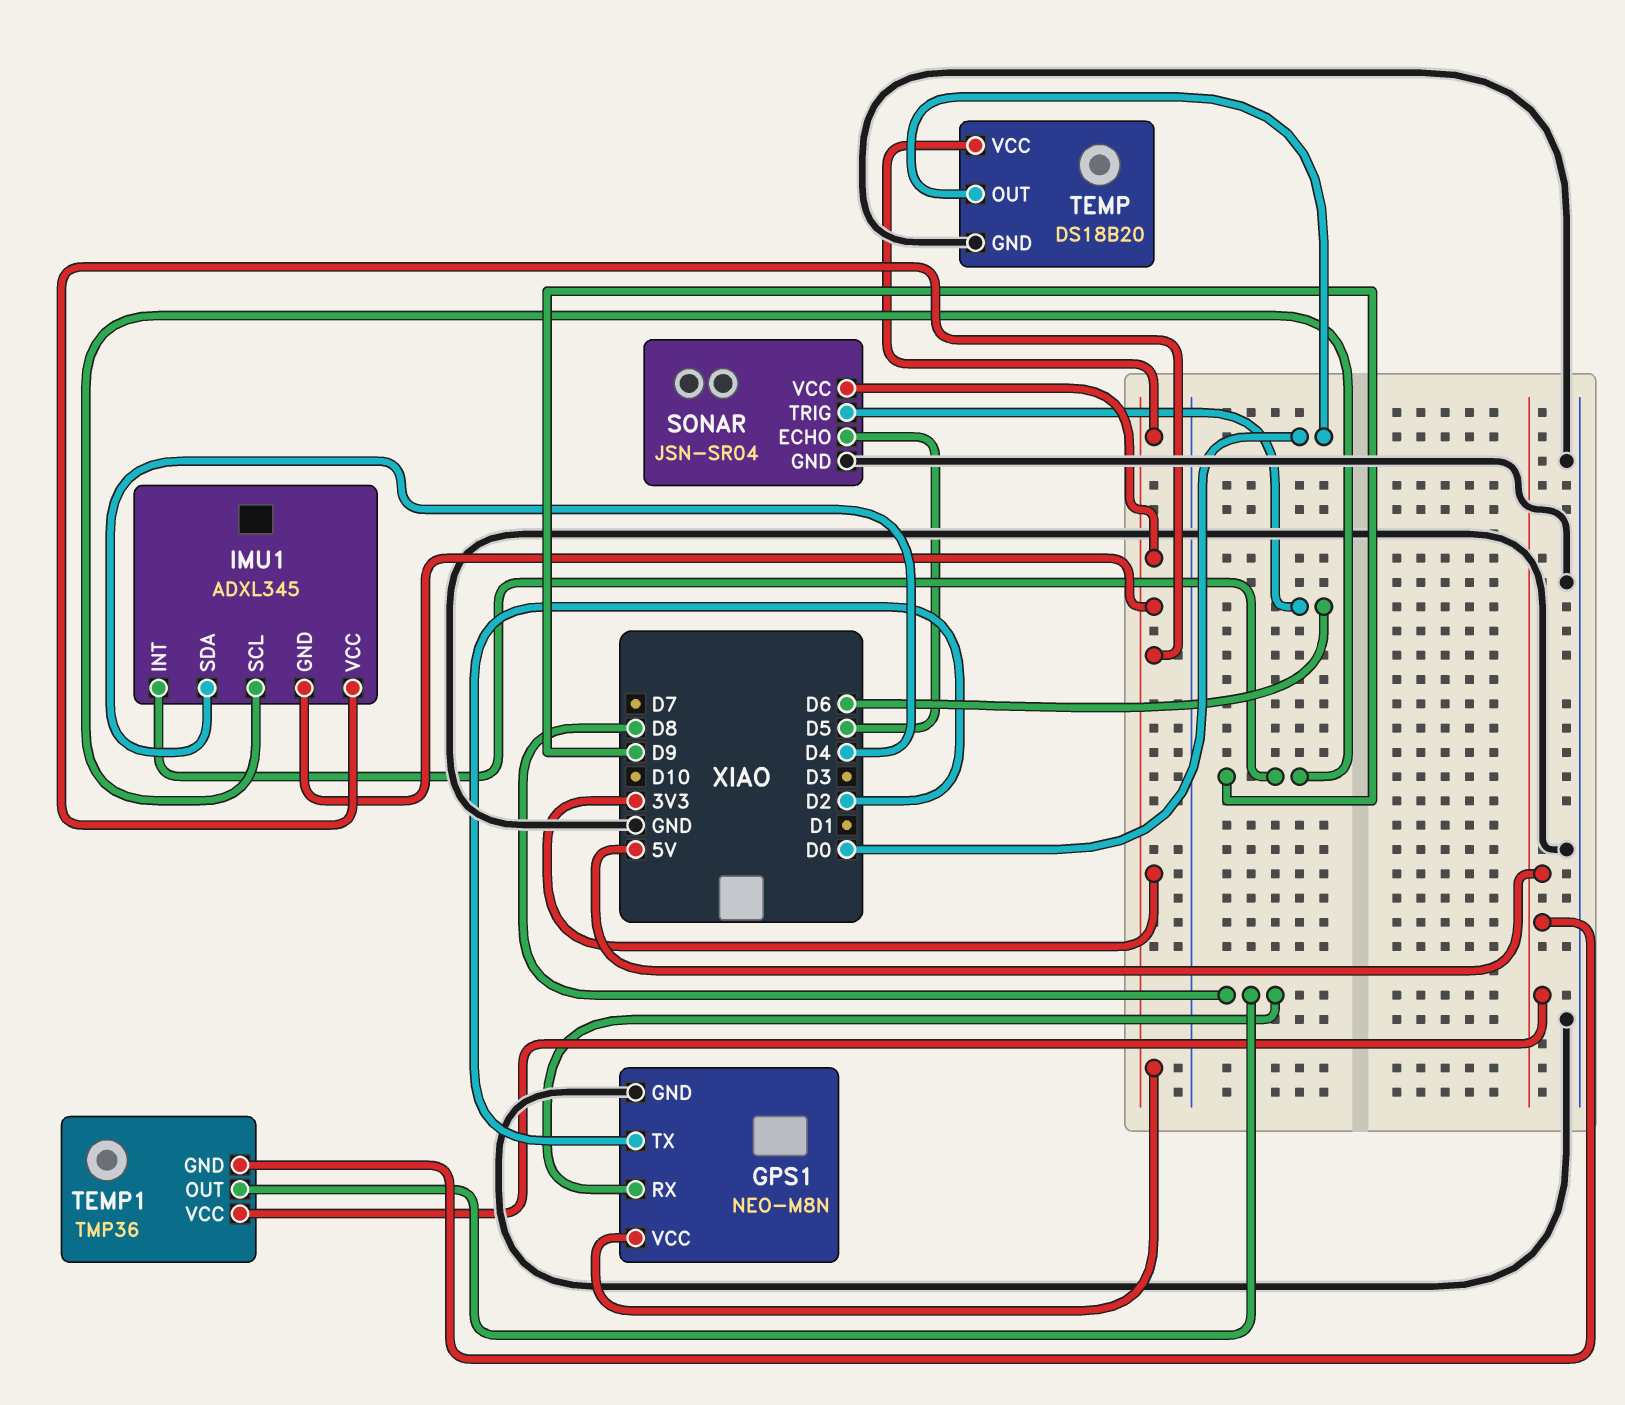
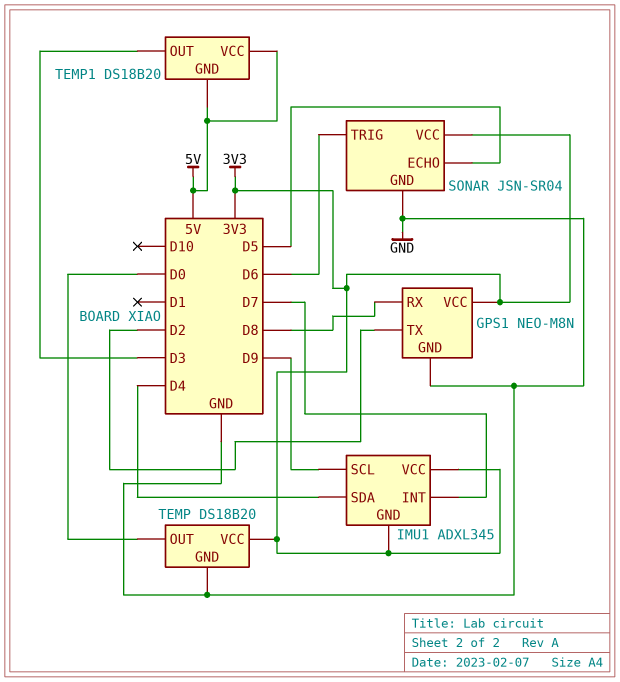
IMU1 pin INT: D9 -> D7
TEMP1: TMP36 -> DS18B20
TEMP1 pin OUT: D8 -> D3

